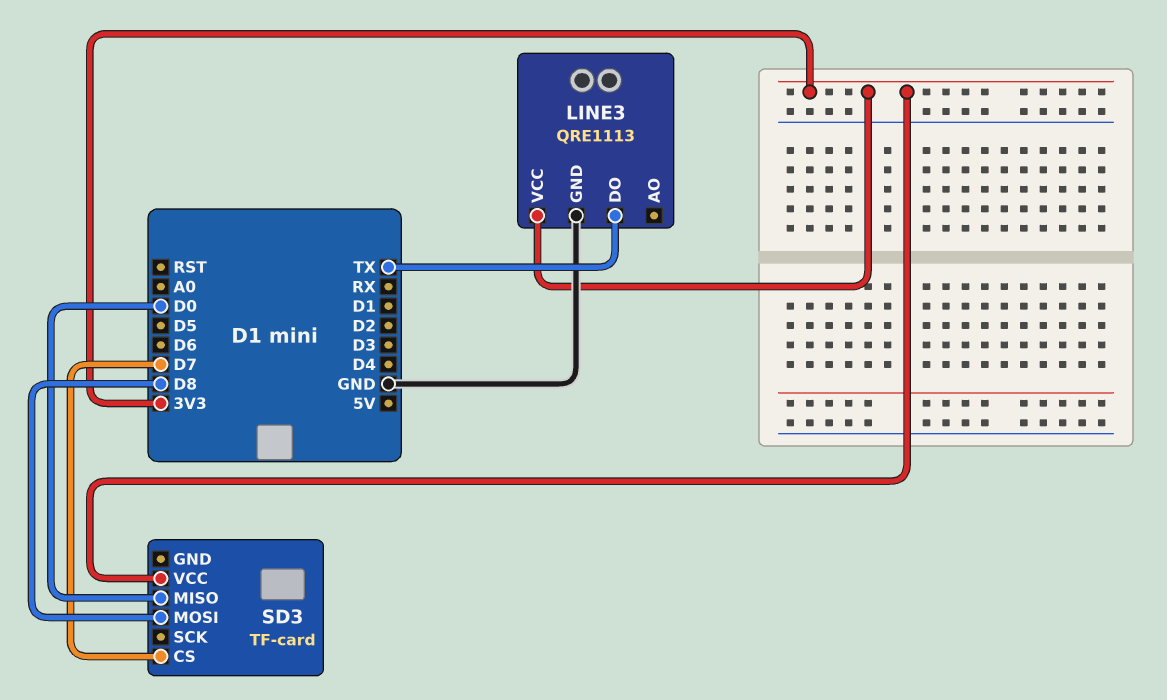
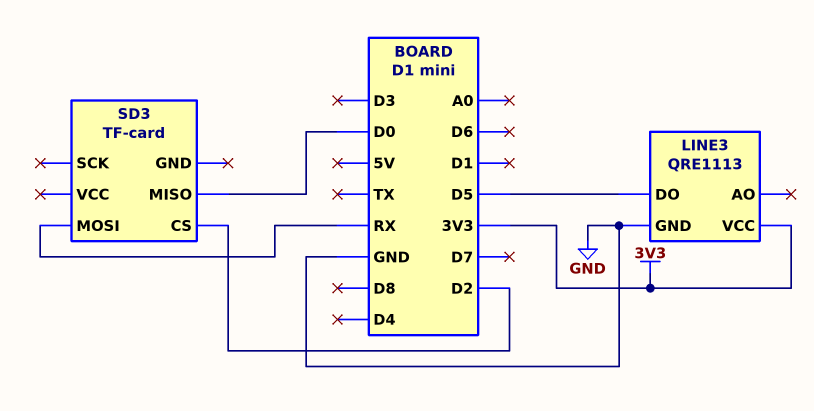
LINE3 pin DO: TX -> D5
SD3 pin CS: D7 -> D2
SD3 pin MOSI: D8 -> RX
SD3 pin VCC: 3V3 -> none

